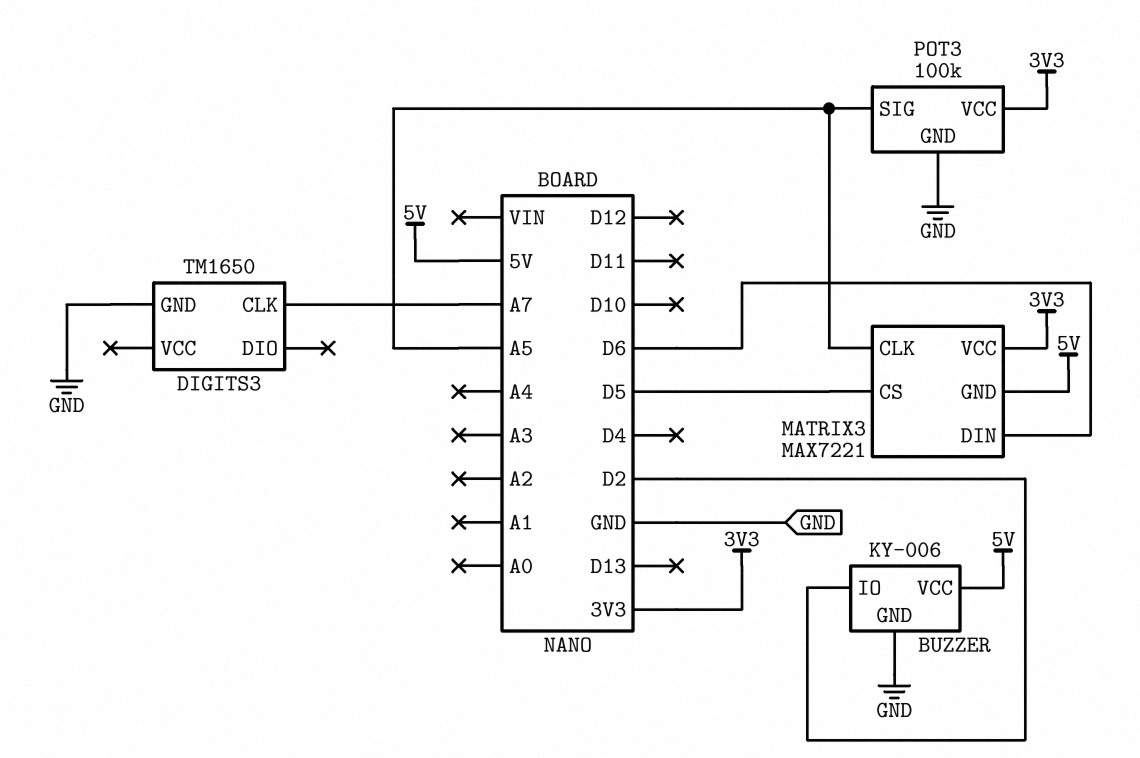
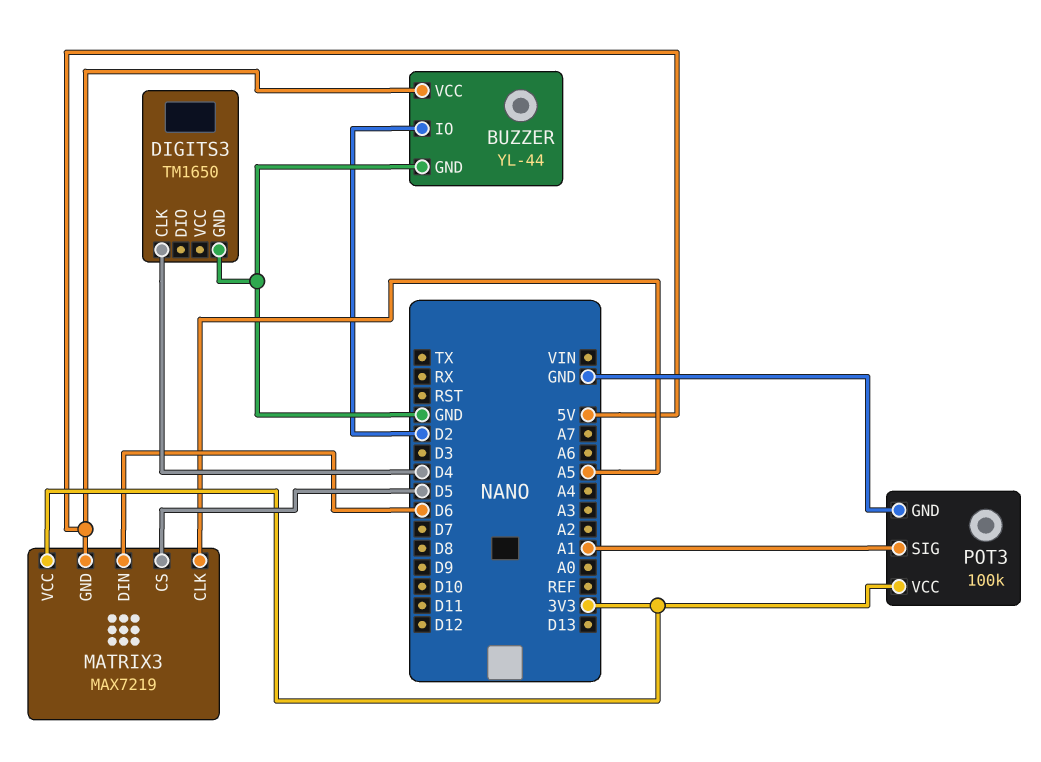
BUZZER: KY-006 -> YL-44
DIGITS3 pin CLK: A7 -> D4
MATRIX3: MAX7221 -> MAX7219
POT3 pin SIG: A5 -> A1

